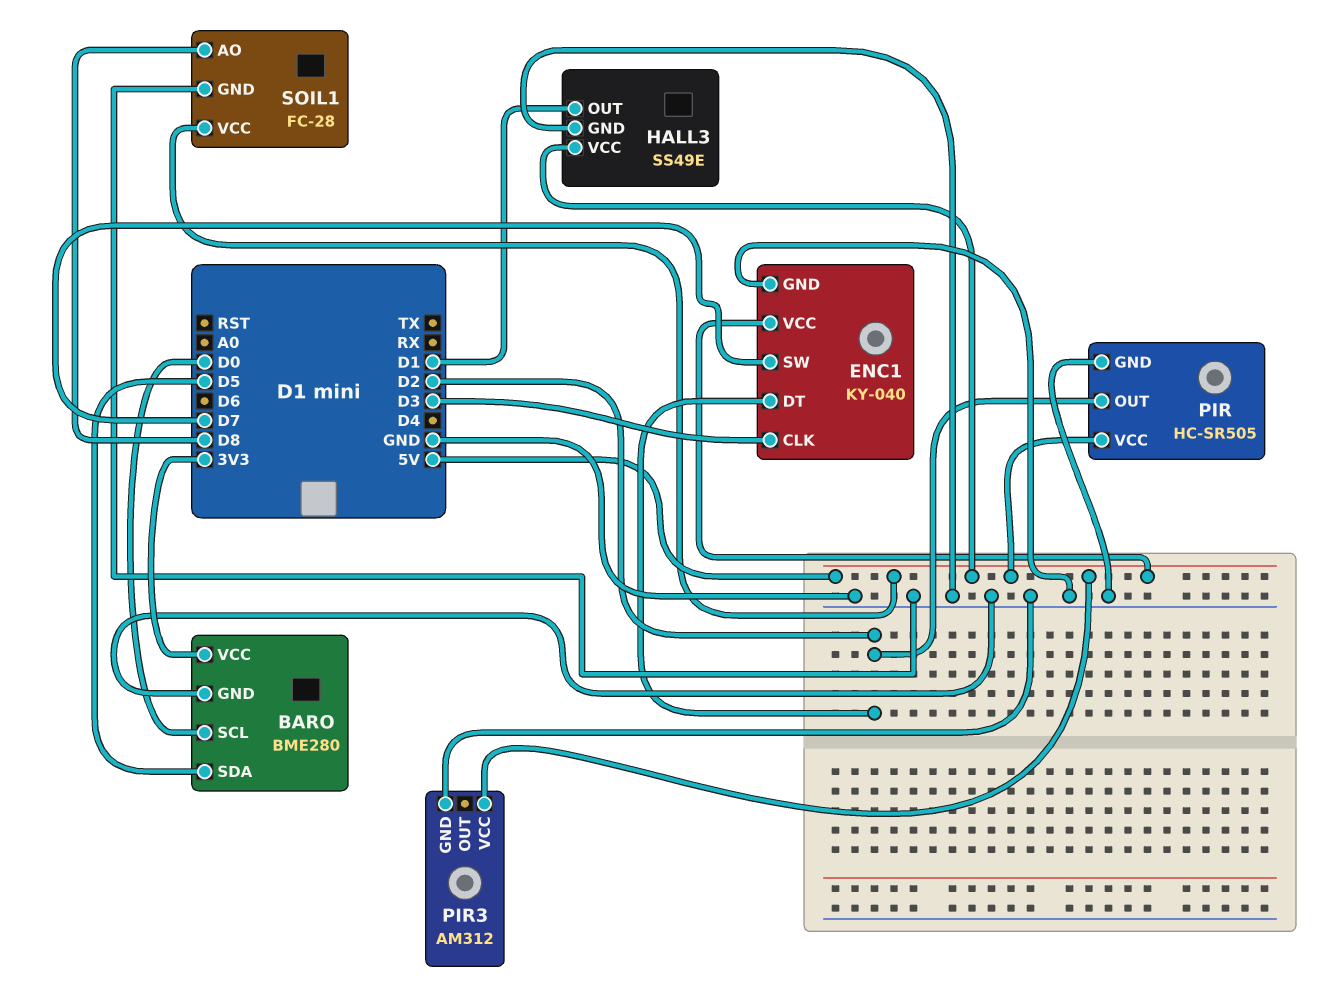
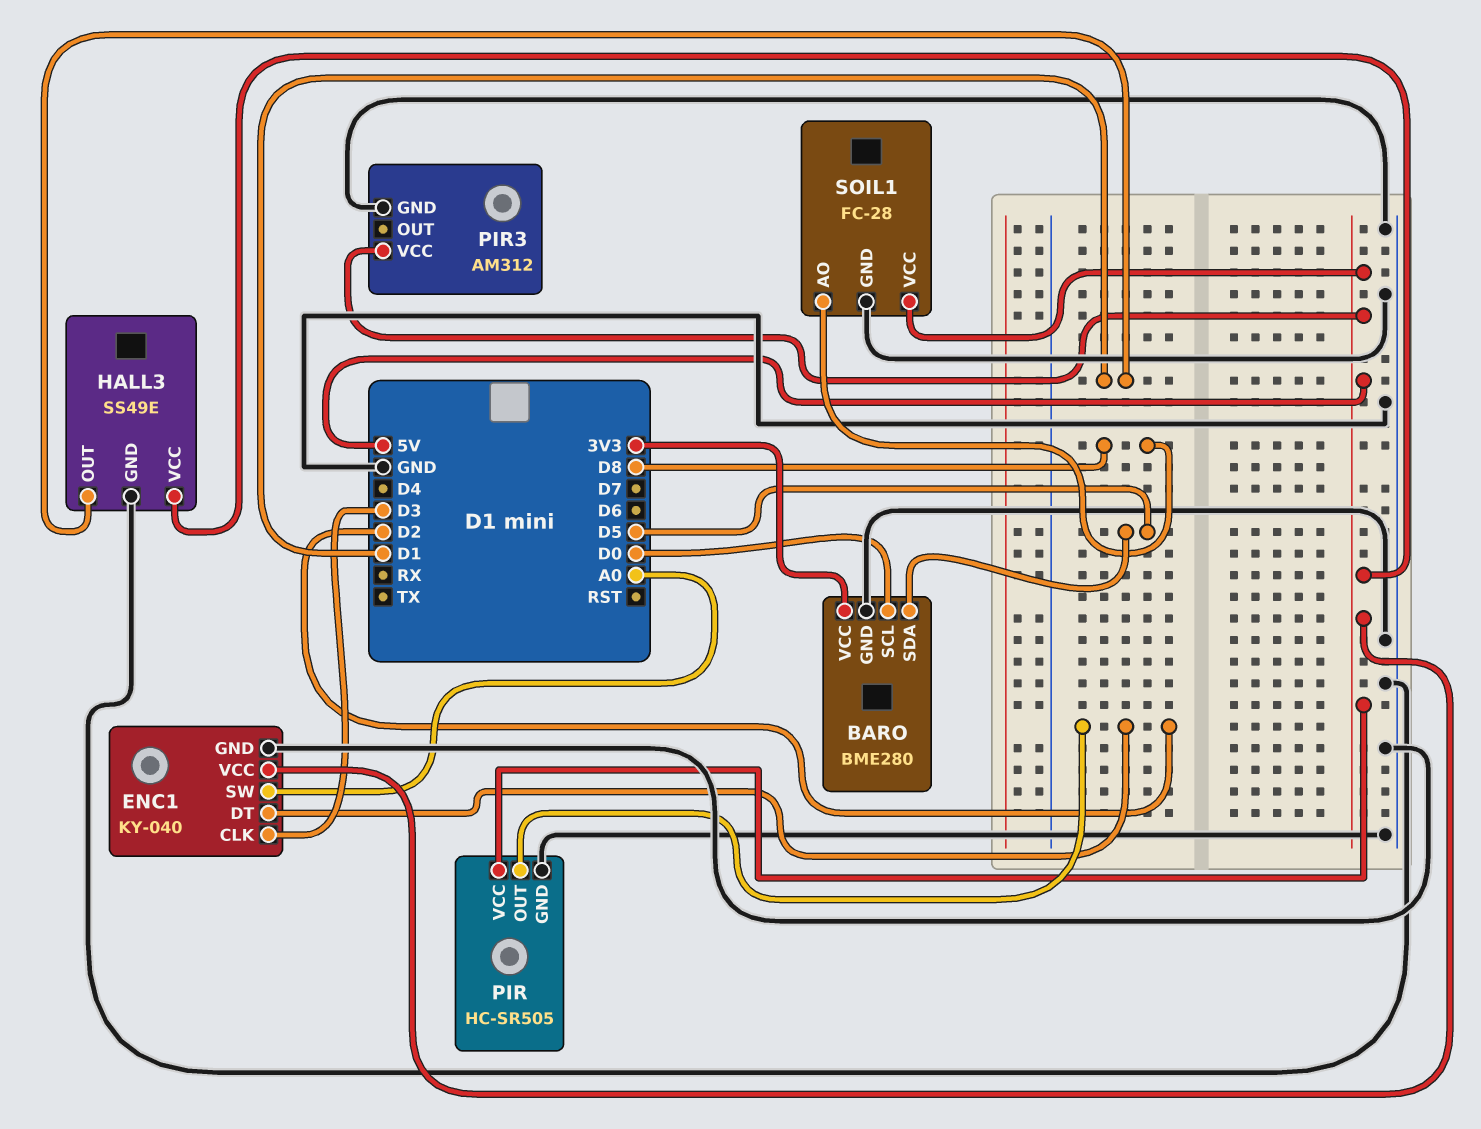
ENC1 pin SW: D7 -> A0

